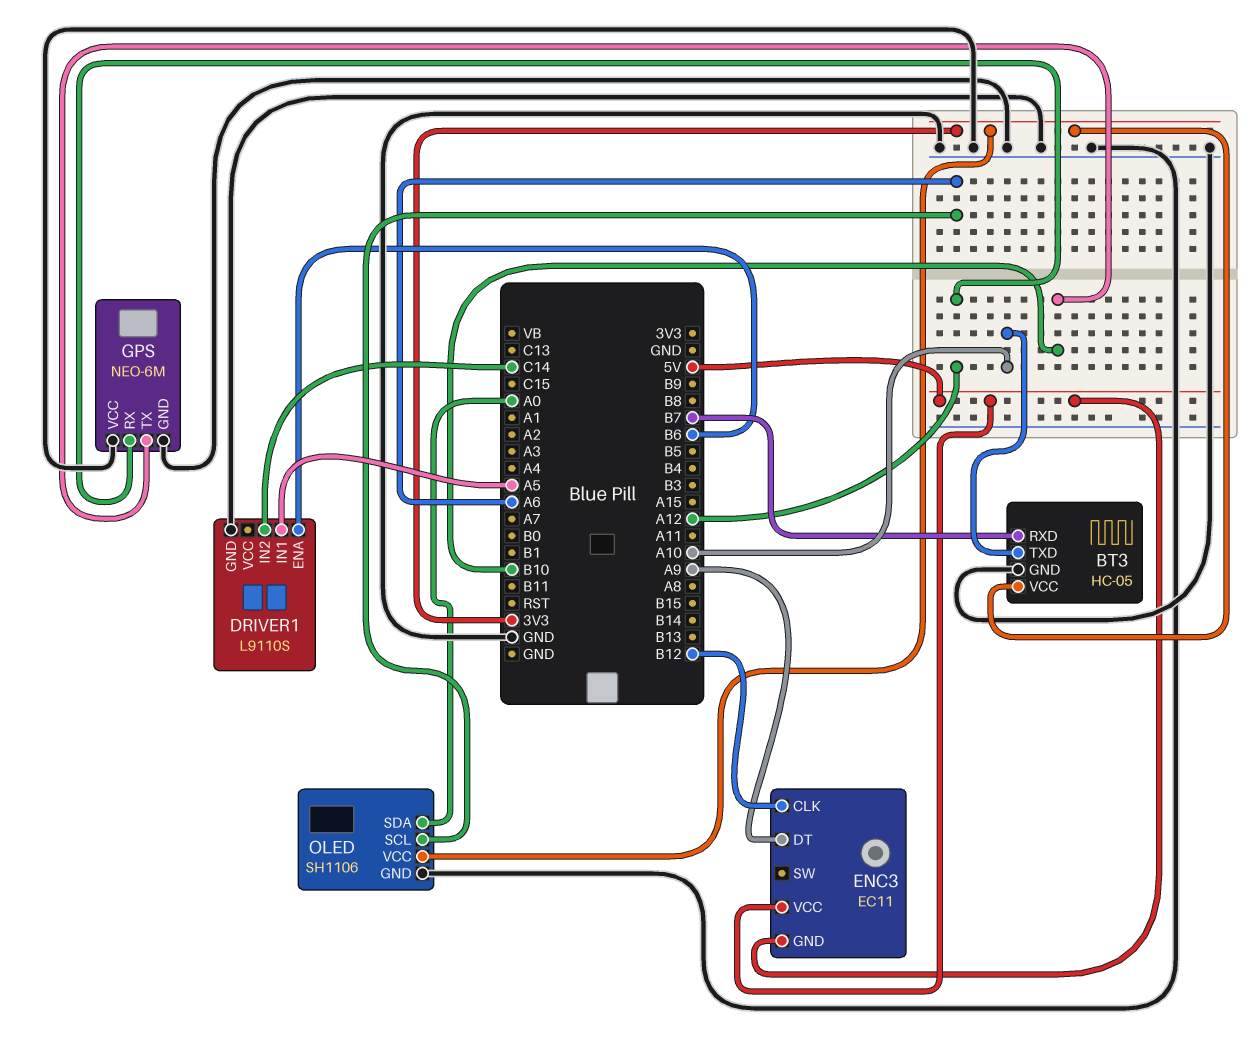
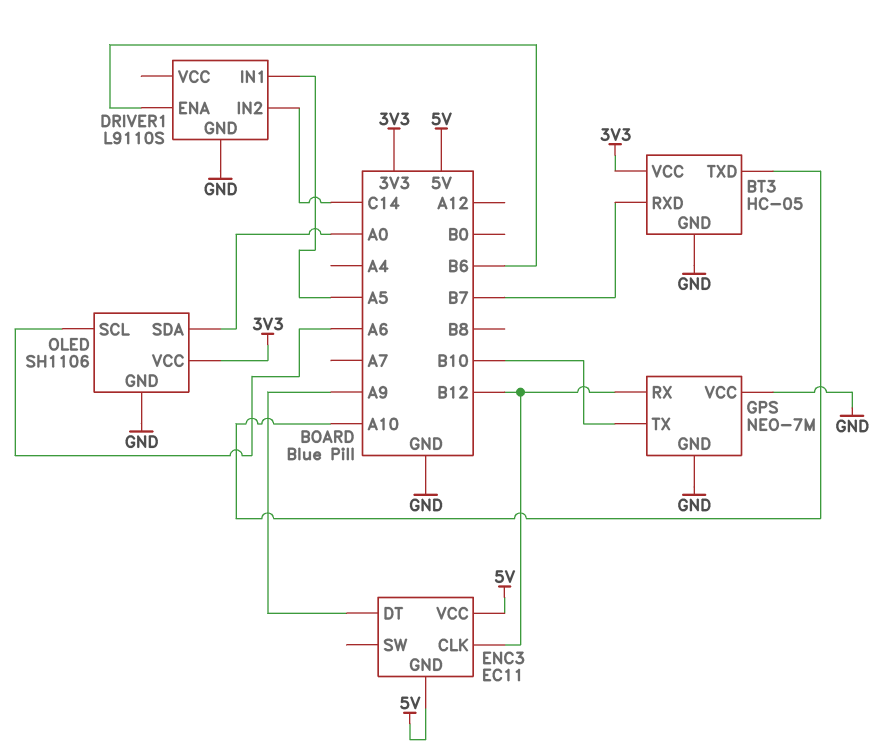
GPS: NEO-6M -> NEO-7M
GPS pin RX: A12 -> B12

